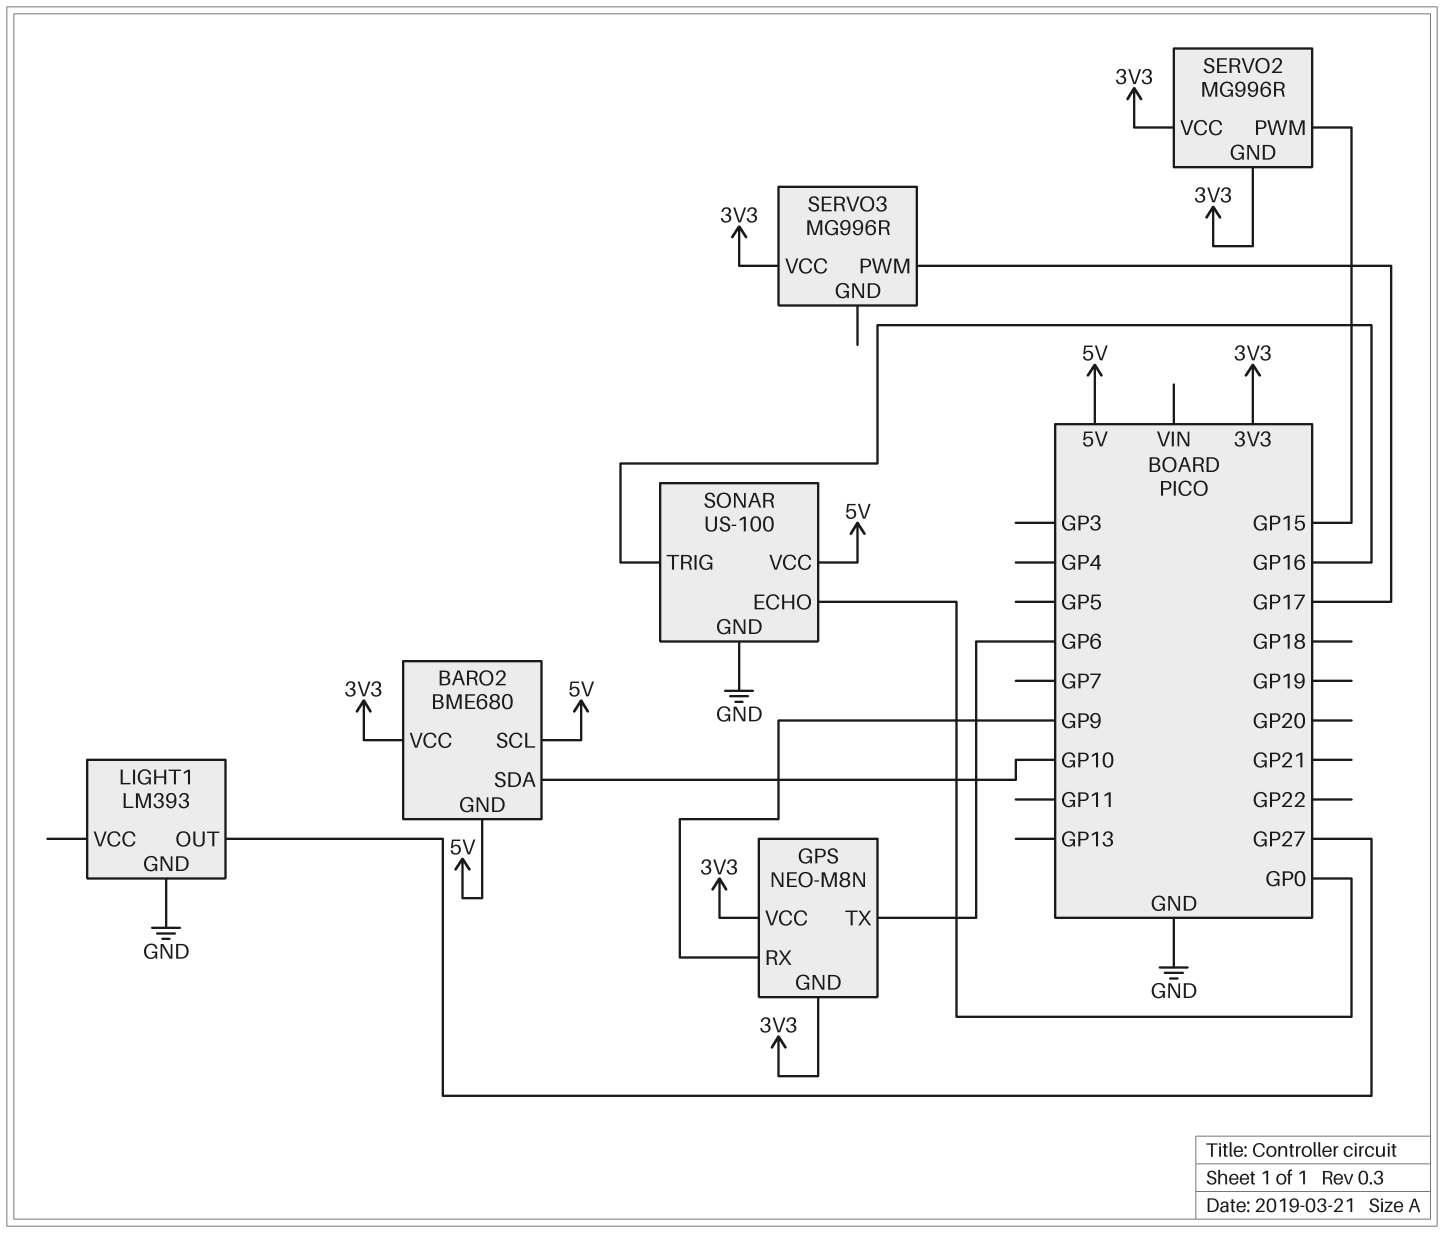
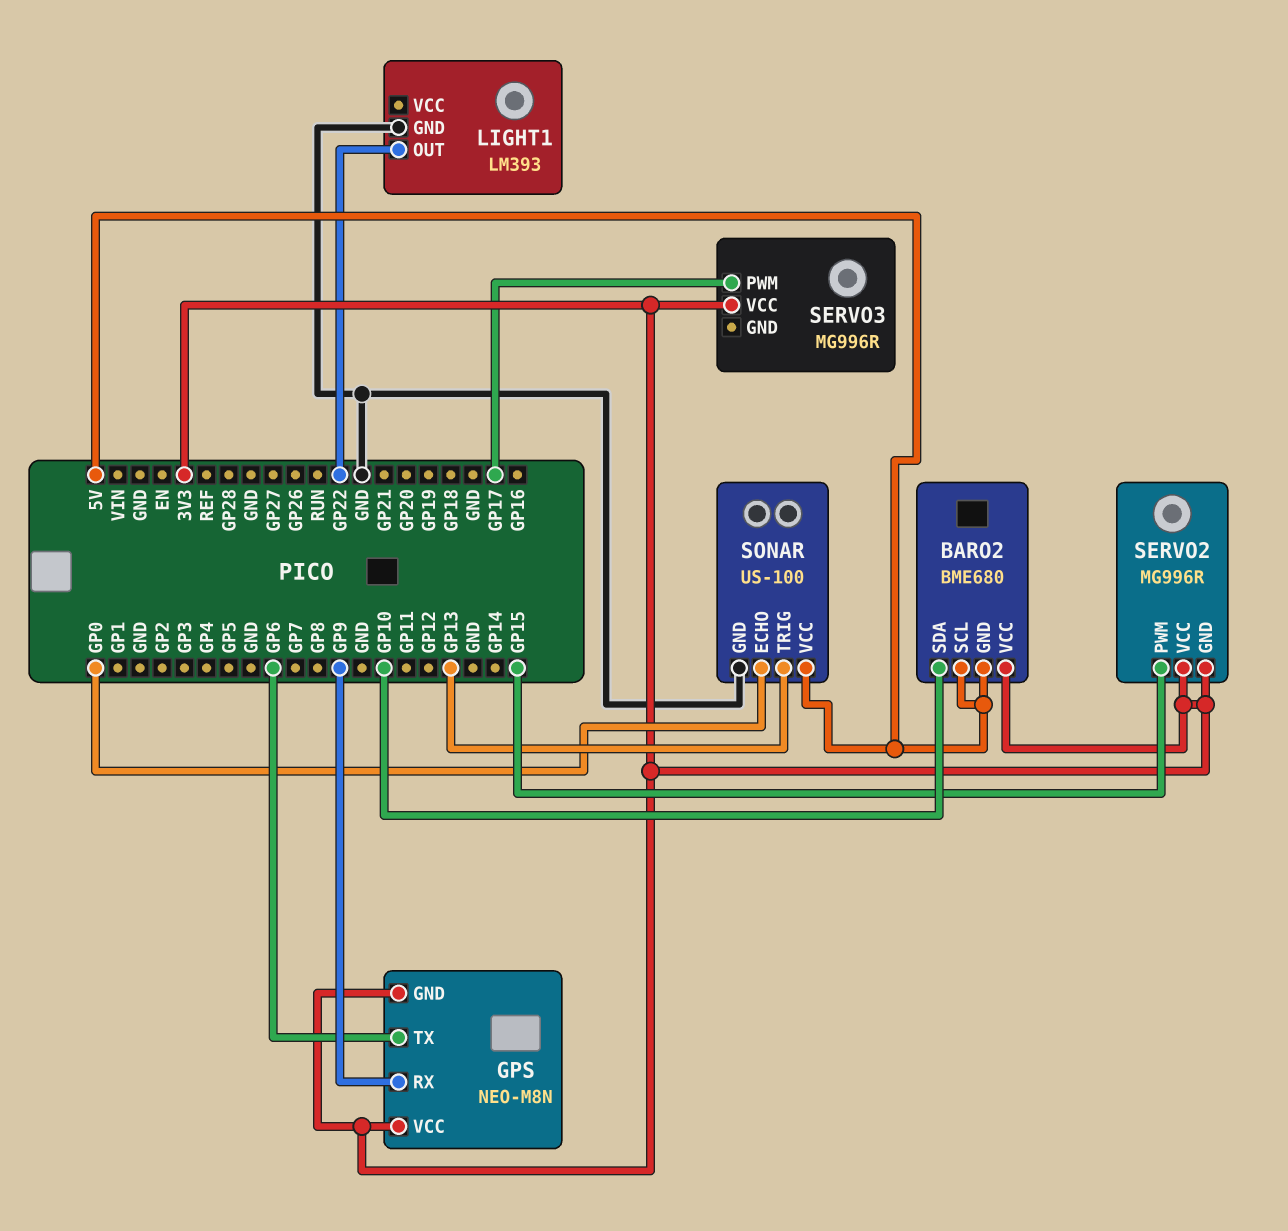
LIGHT1 pin OUT: GP27 -> GP22
SONAR pin TRIG: GP16 -> GP13

